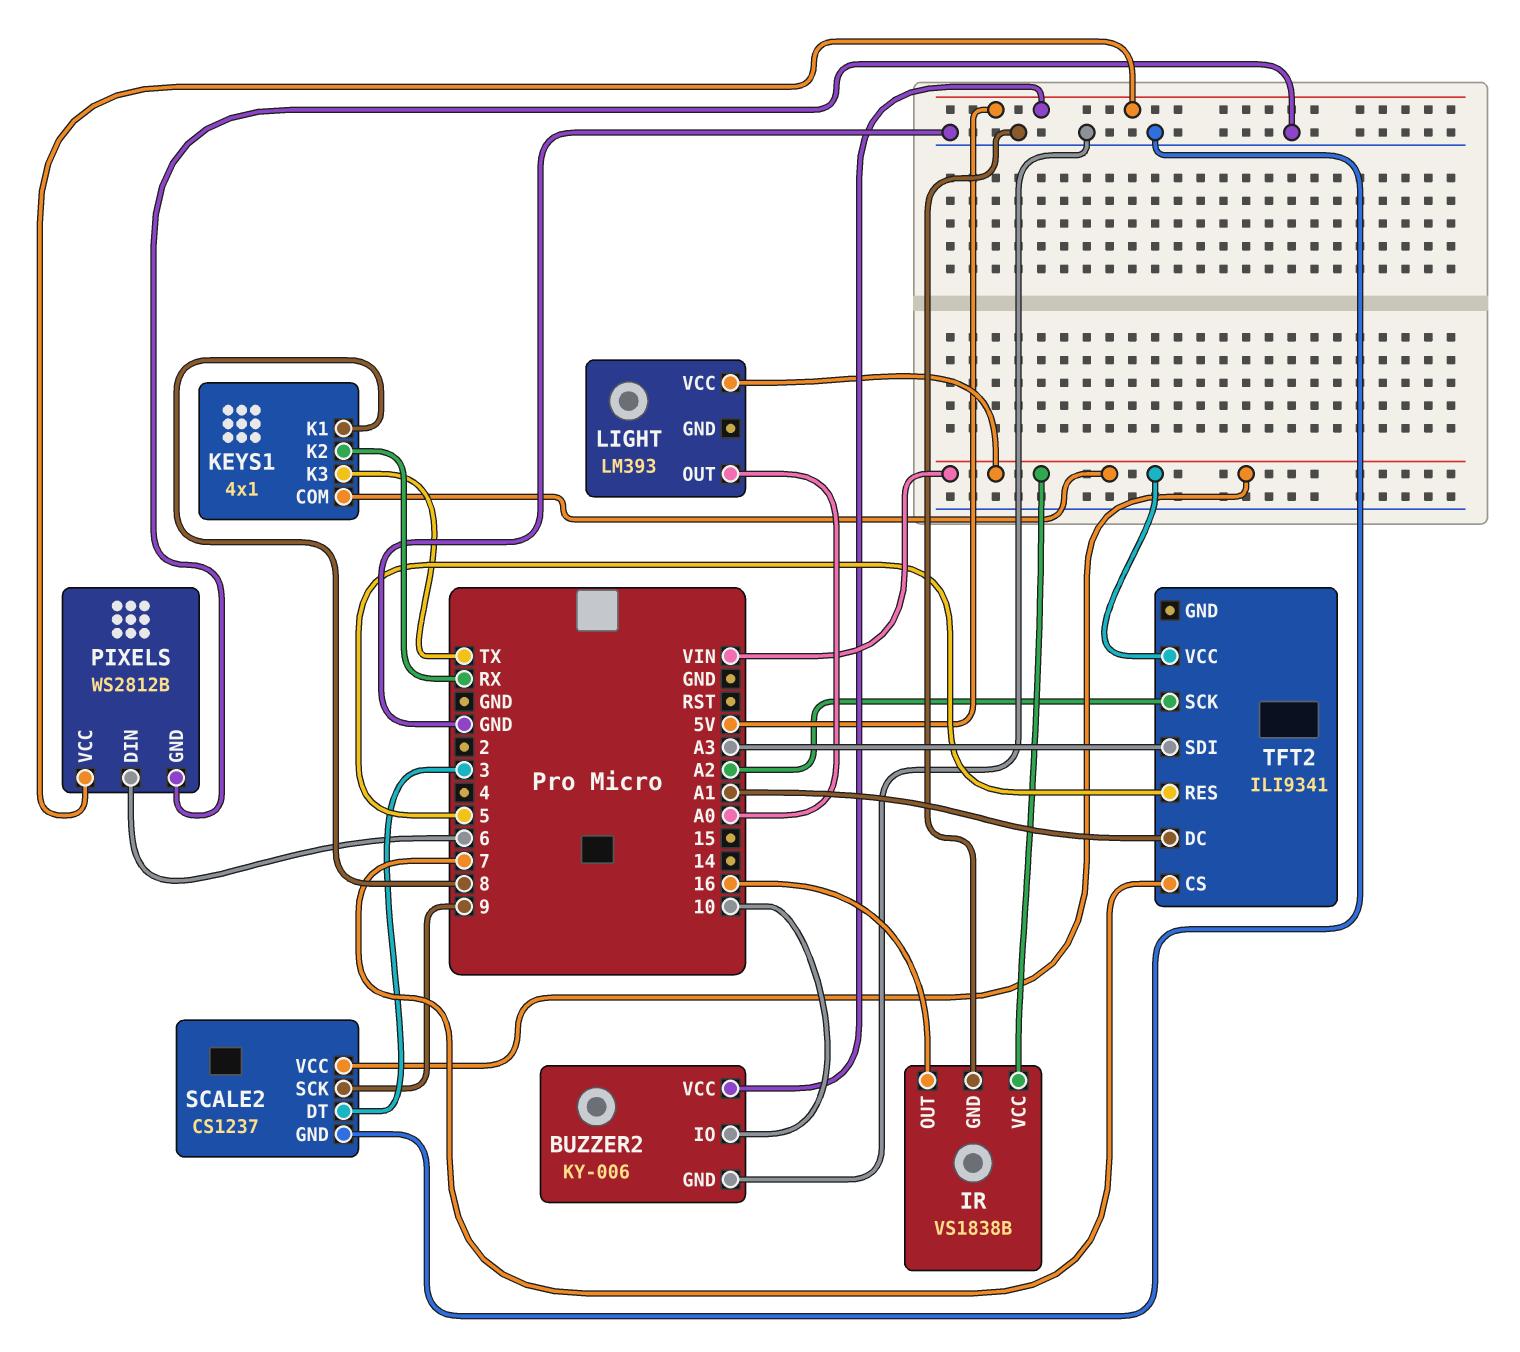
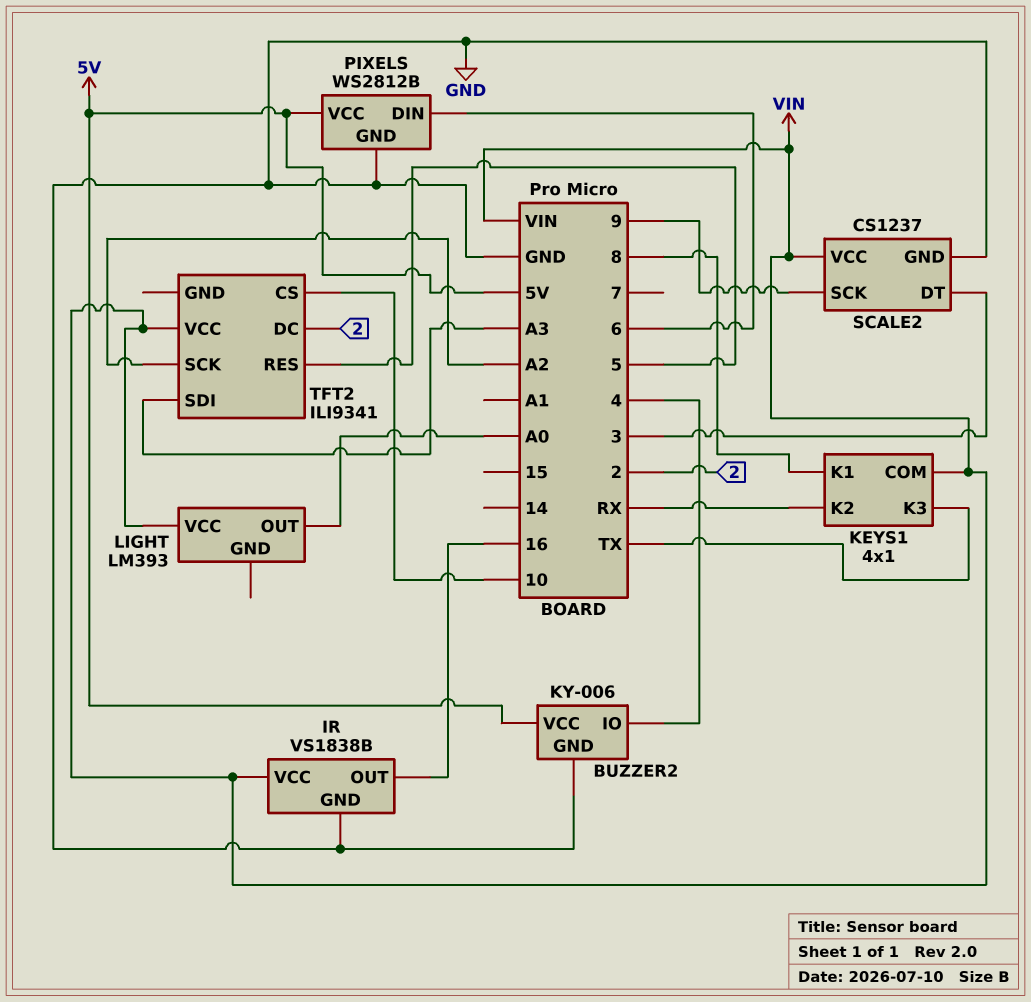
BUZZER2 pin IO: 10 -> 4
TFT2 pin CS: 7 -> 10
TFT2 pin DC: A1 -> 2

